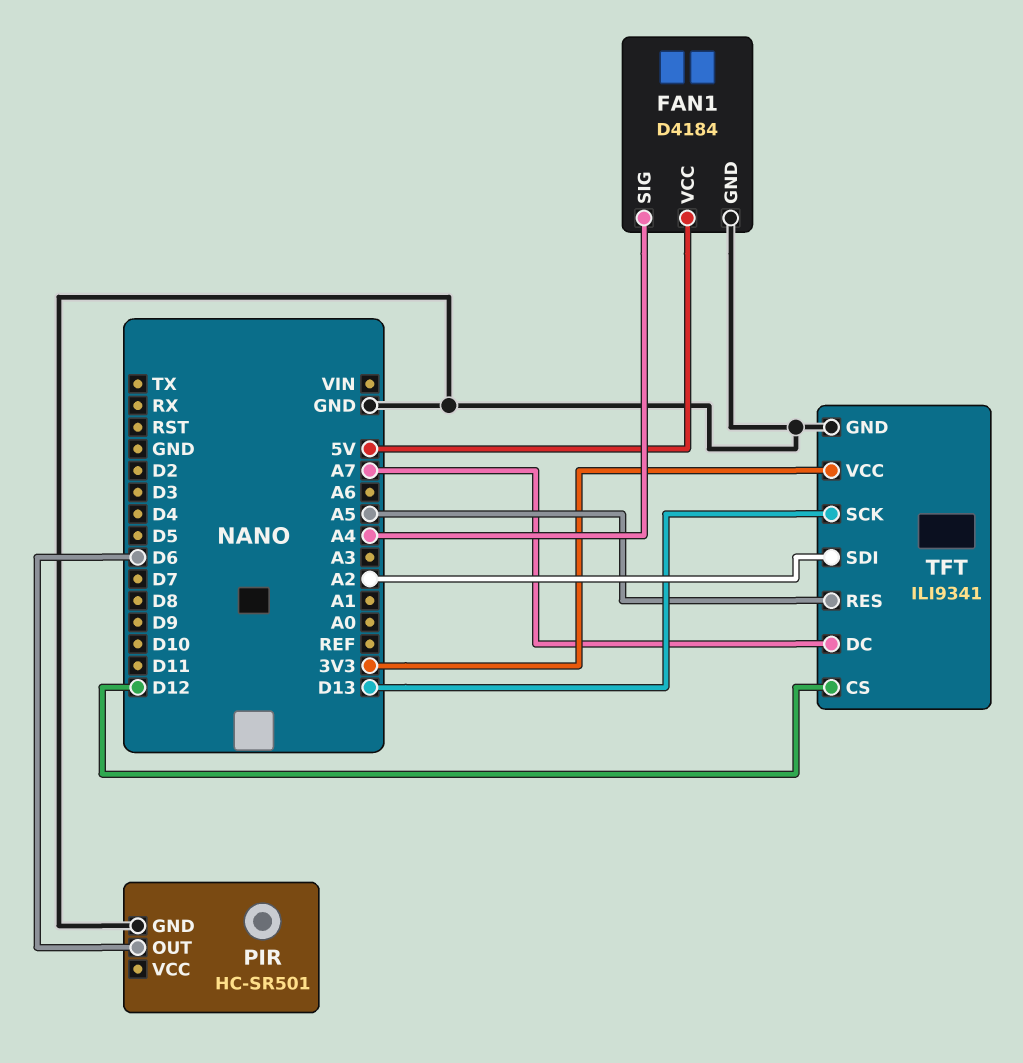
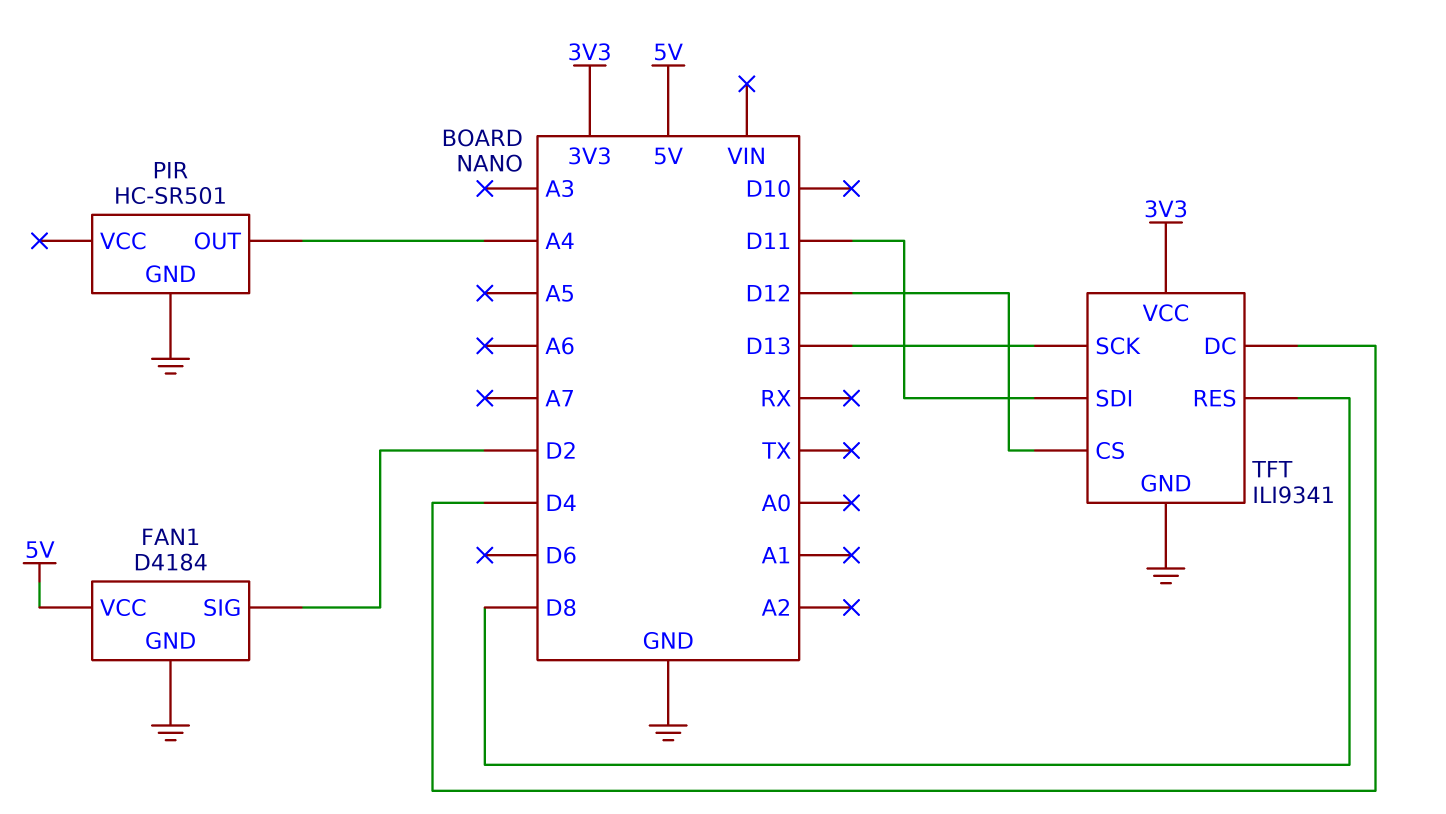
FAN1 pin SIG: A4 -> D2
PIR pin OUT: D6 -> A4
TFT pin DC: A7 -> D4
TFT pin RES: A5 -> D8
TFT pin SDI: A2 -> D11

